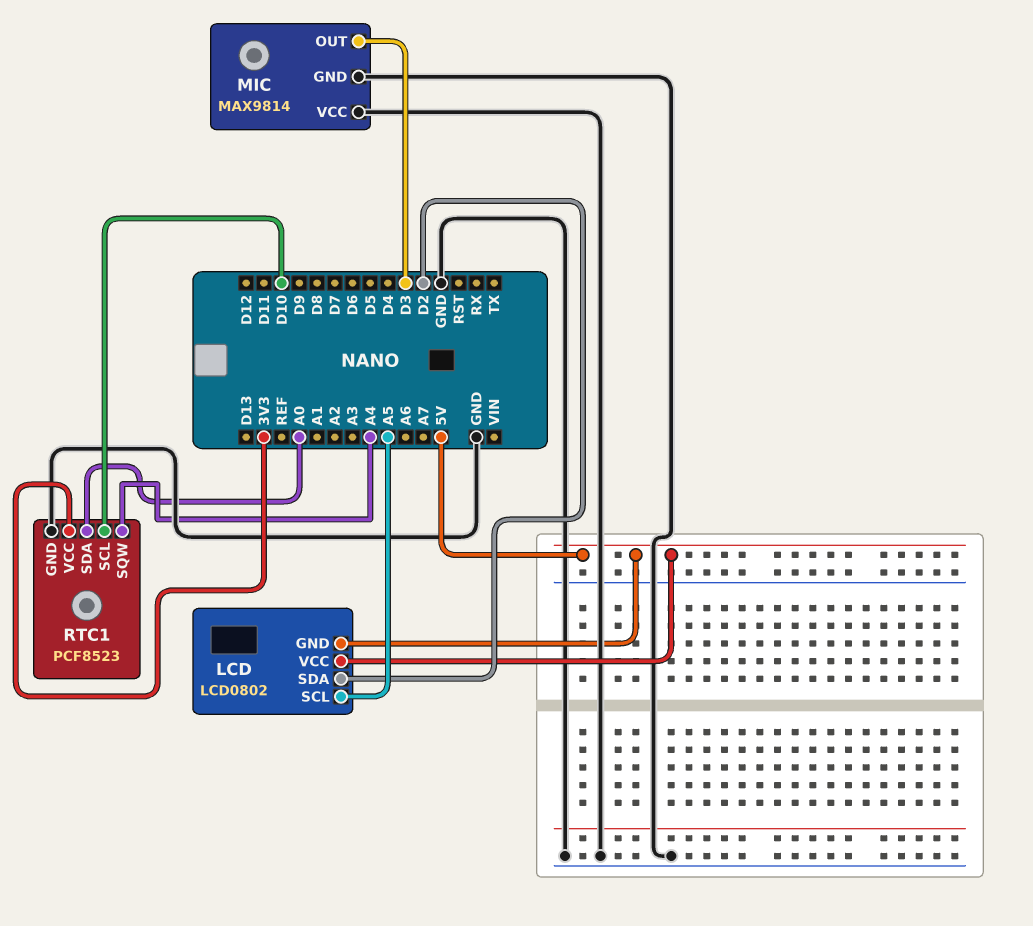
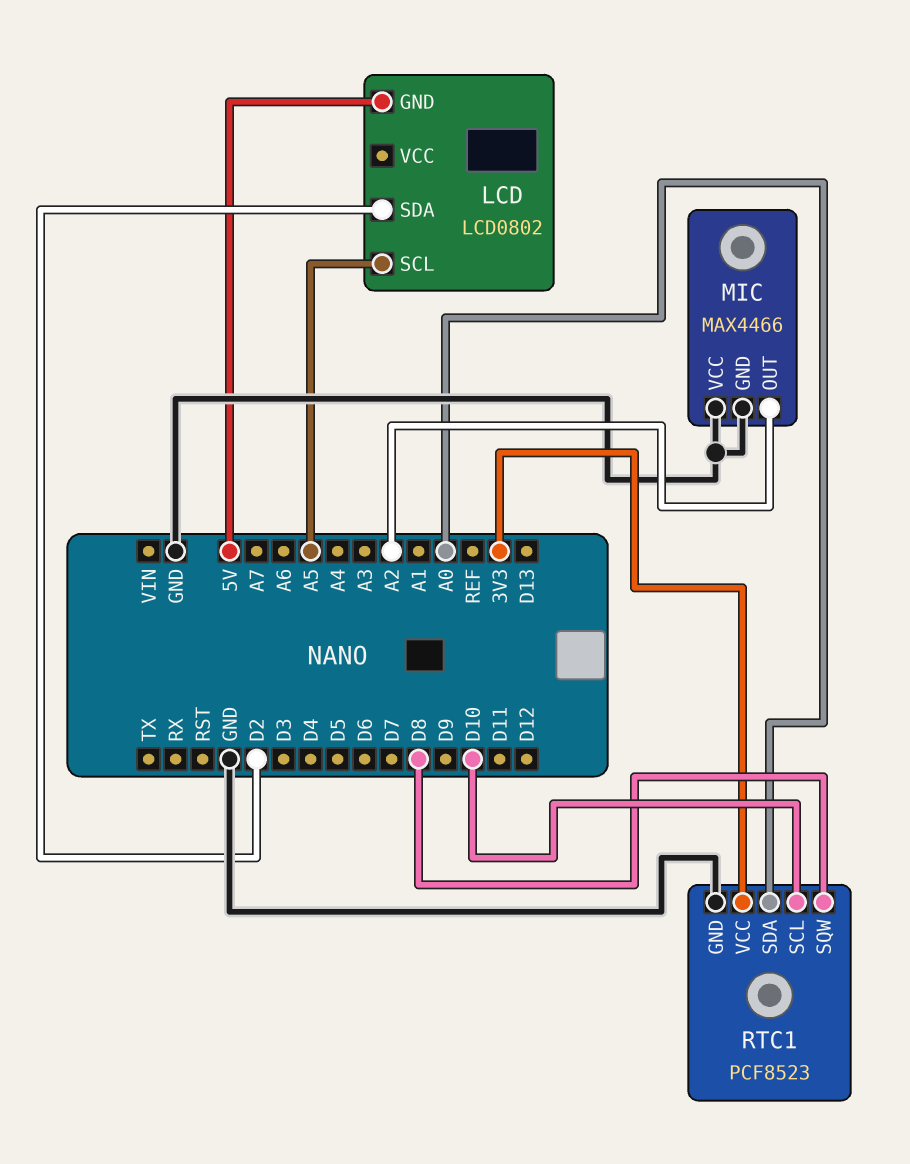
LCD pin VCC: 5V -> none
MIC: MAX9814 -> MAX4466
MIC pin OUT: D3 -> A2
RTC1 pin SQW: A4 -> D8

